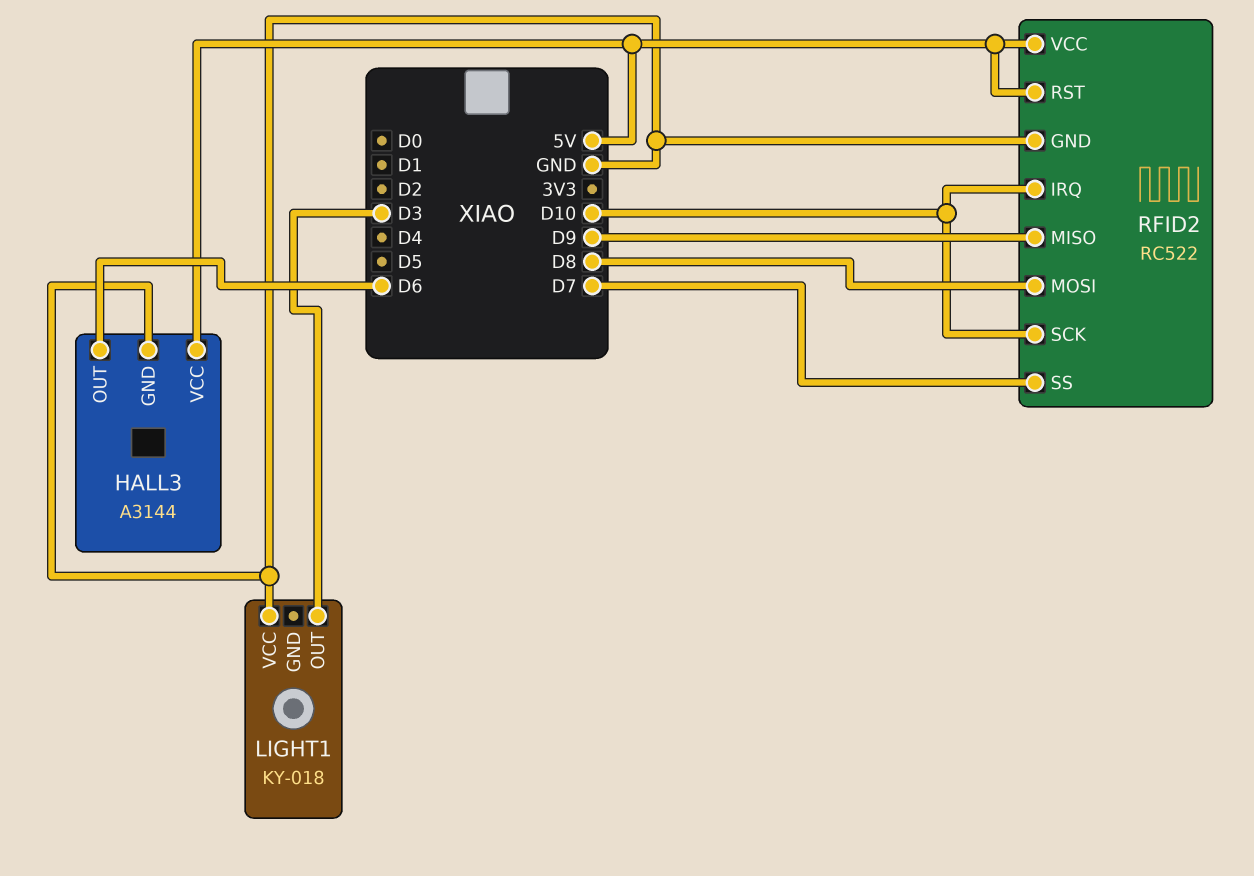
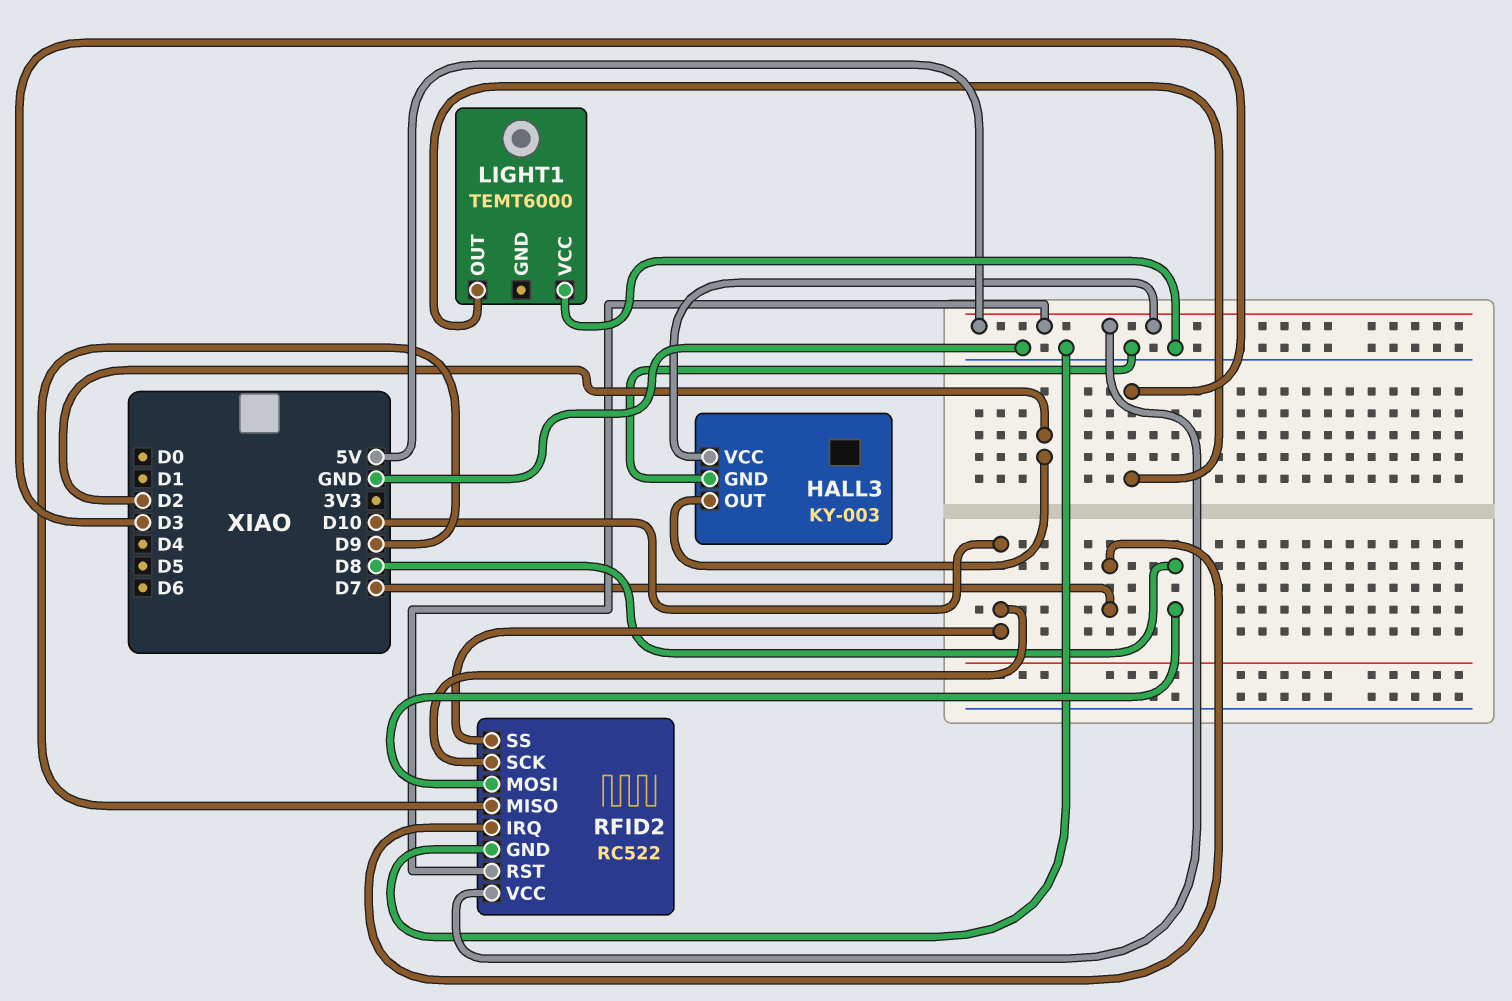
HALL3: A3144 -> KY-003
HALL3 pin OUT: D6 -> D2
LIGHT1: KY-018 -> TEMT6000
RFID2 pin IRQ: D10 -> D7
RFID2 pin SS: D7 -> D10

